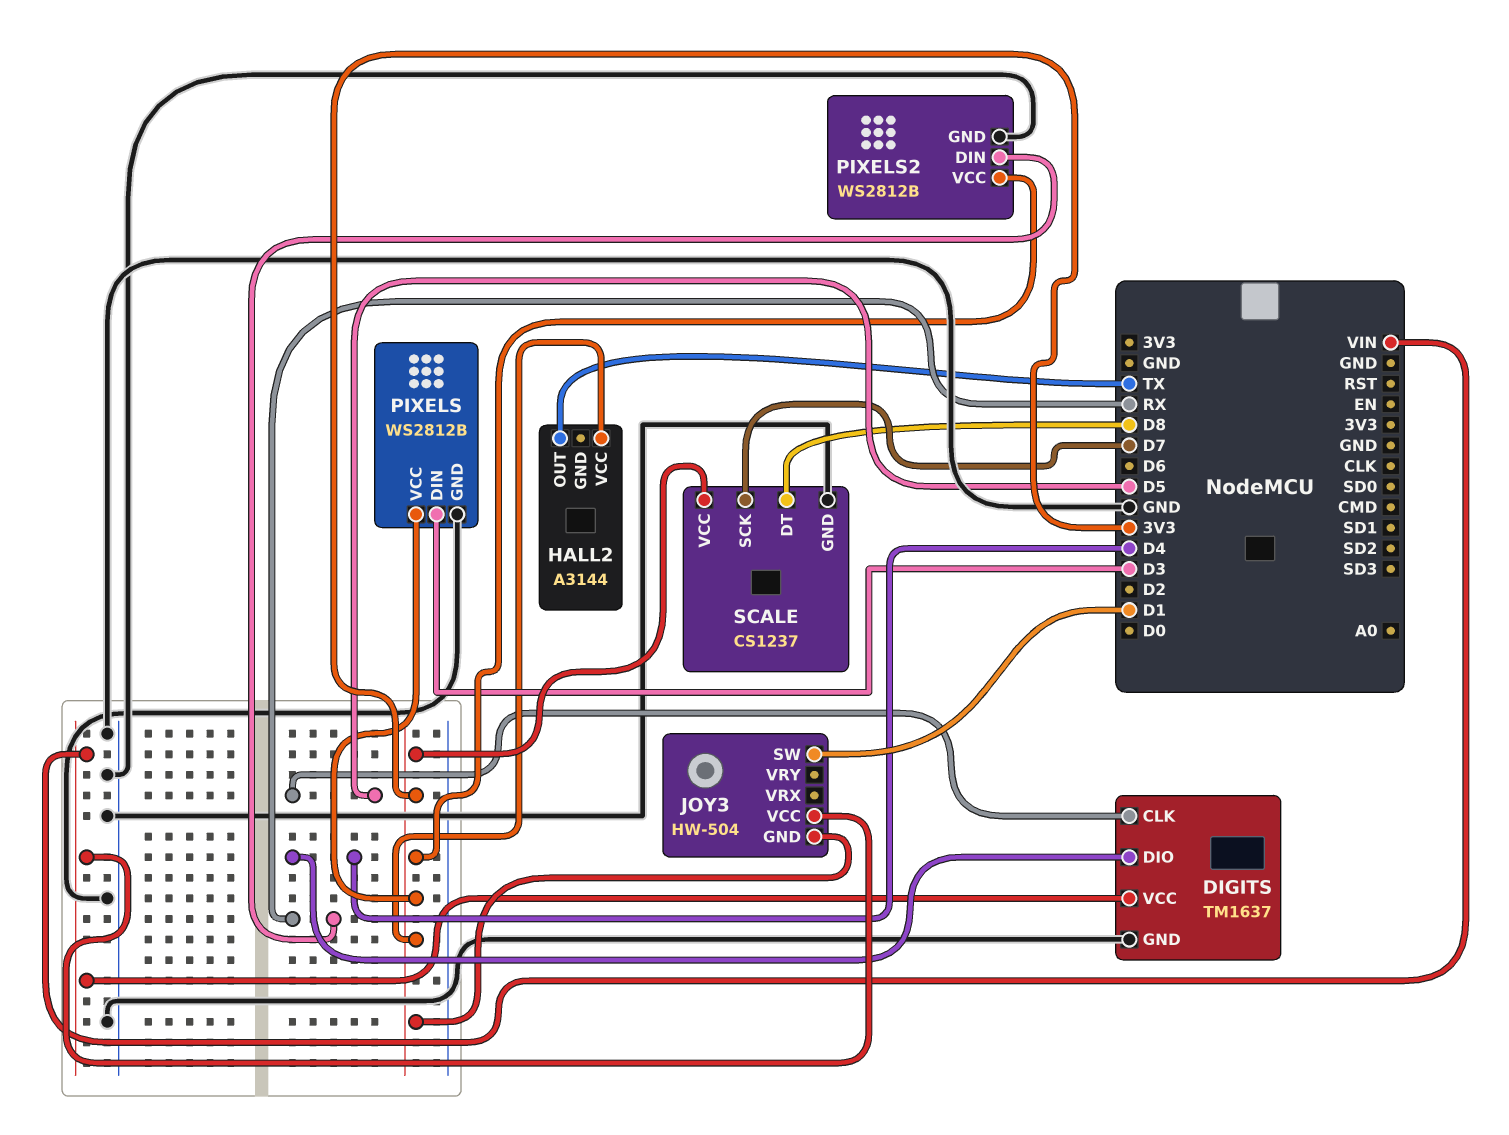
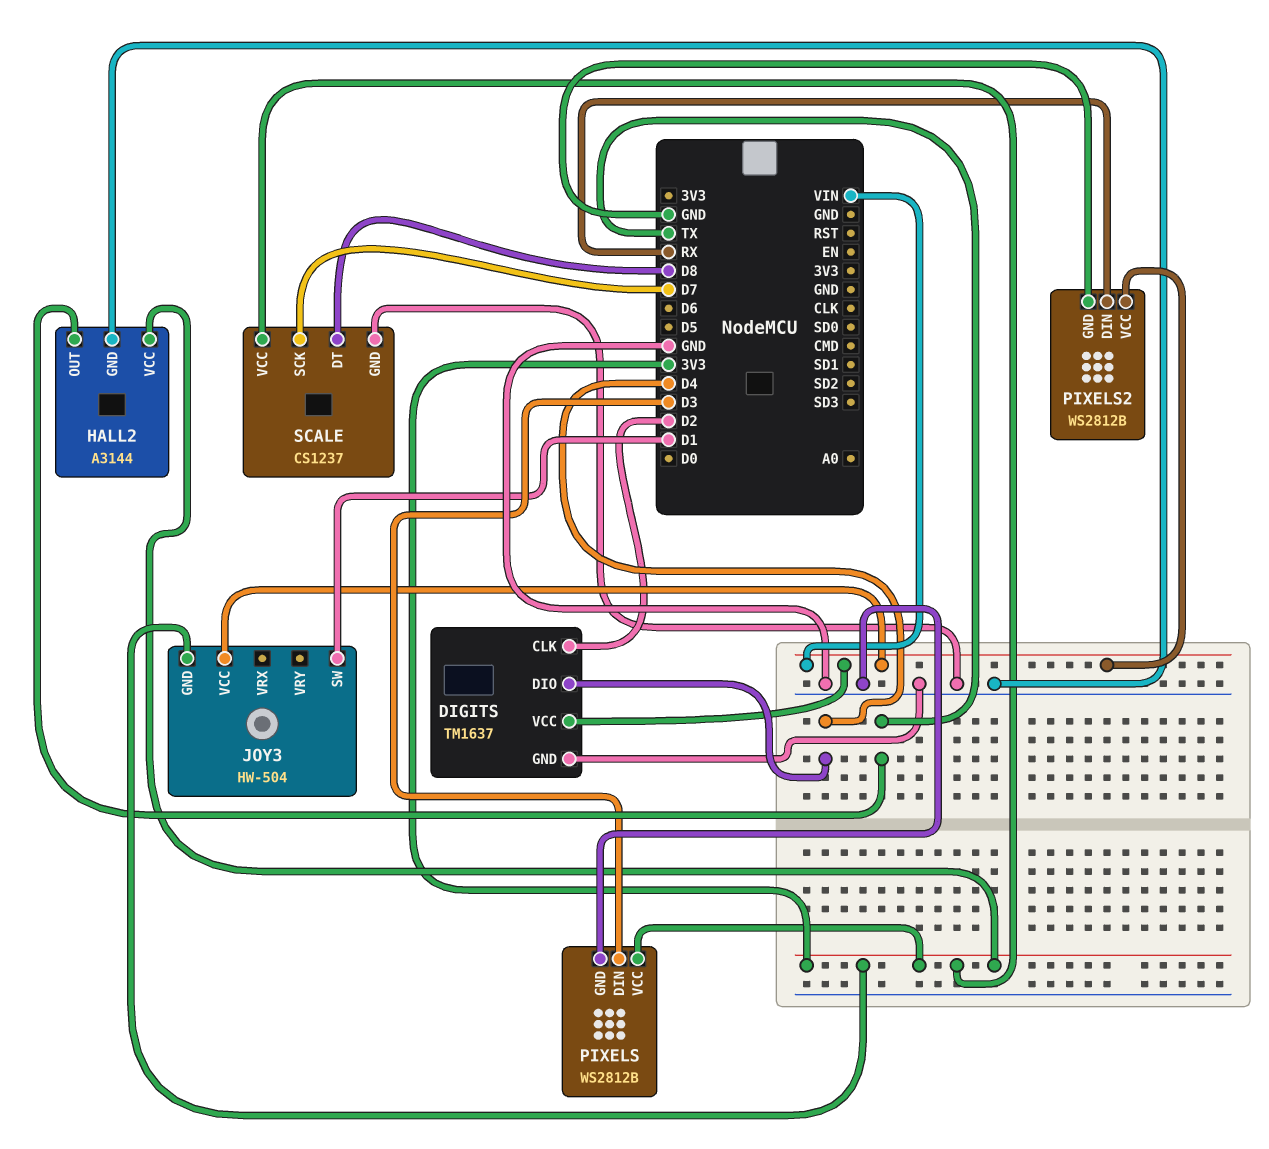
DIGITS pin CLK: D5 -> D2
HALL2 pin GND: none -> GND
PIXELS2 pin VCC: 3V3 -> VIN

